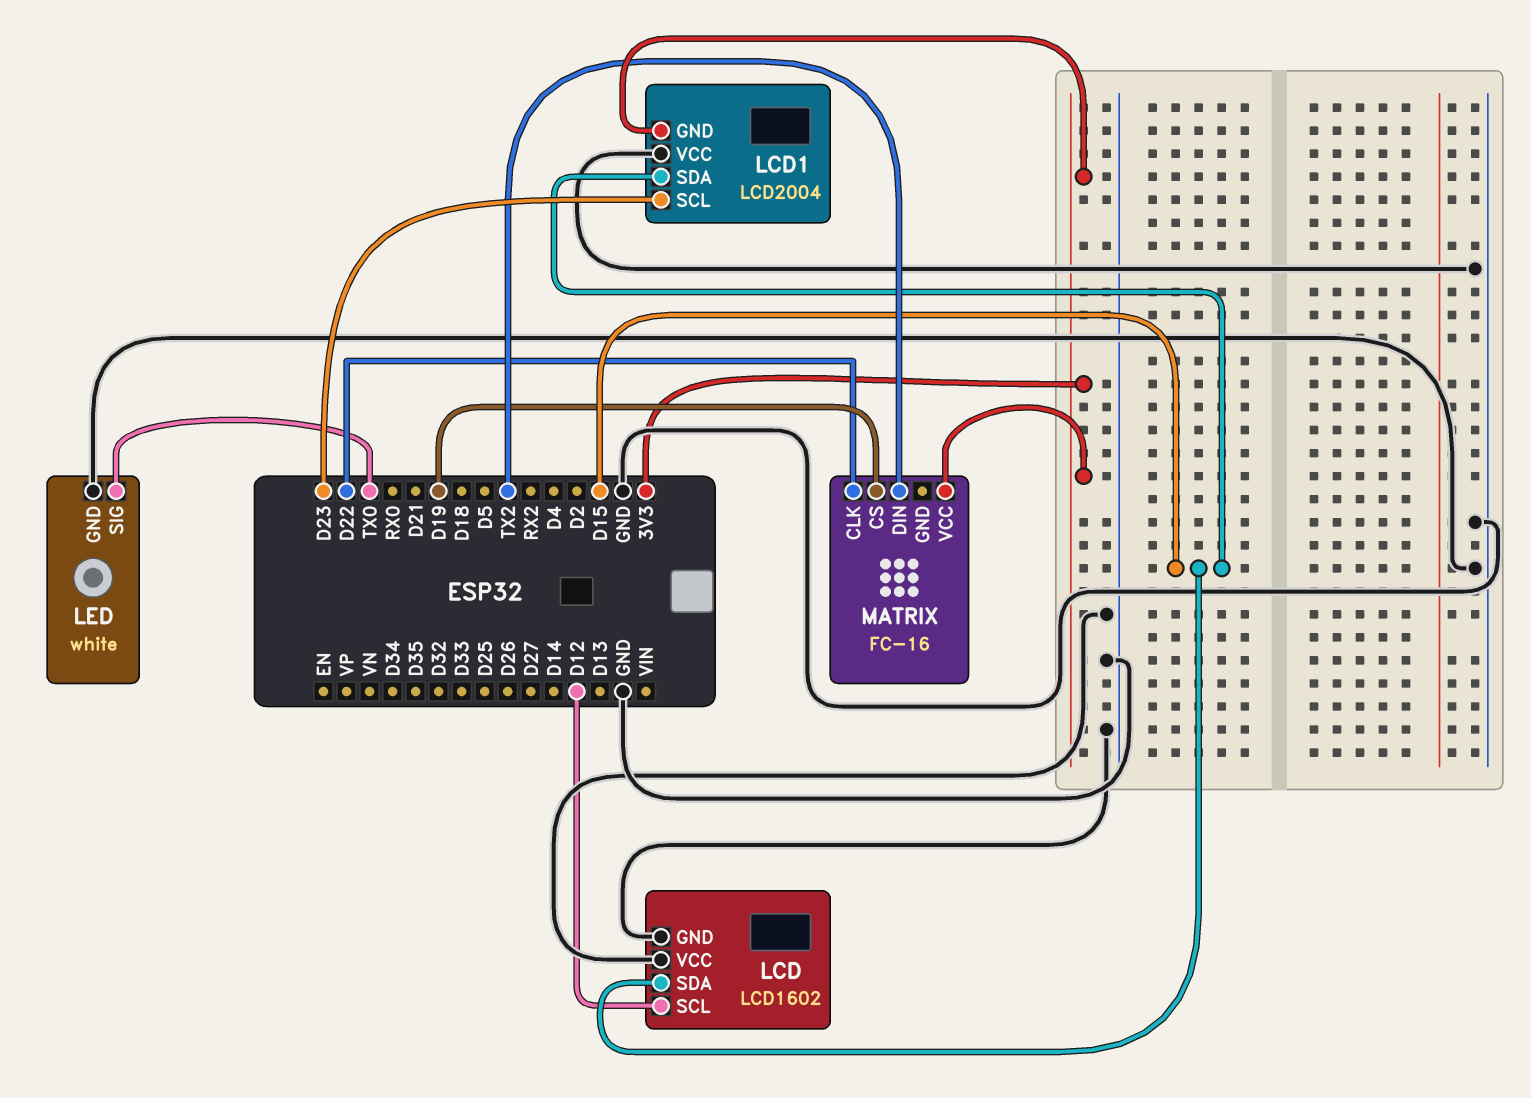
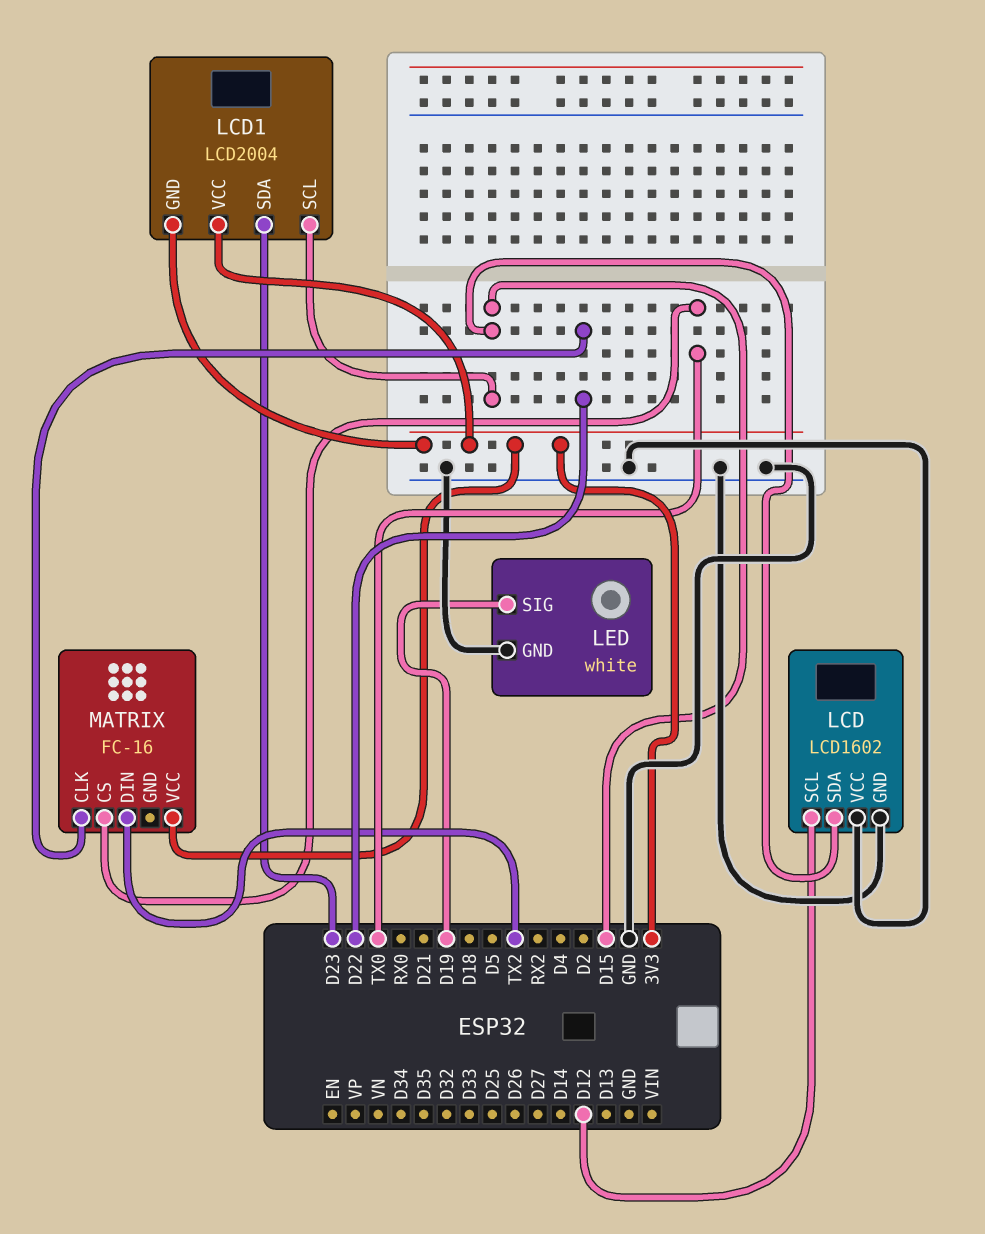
LCD1 pin SCL: D23 -> D15
LCD1 pin SDA: D15 -> D23
LCD1 pin VCC: GND -> 3V3
LED pin SIG: TX0 -> D19
MATRIX pin CS: D19 -> TX0

